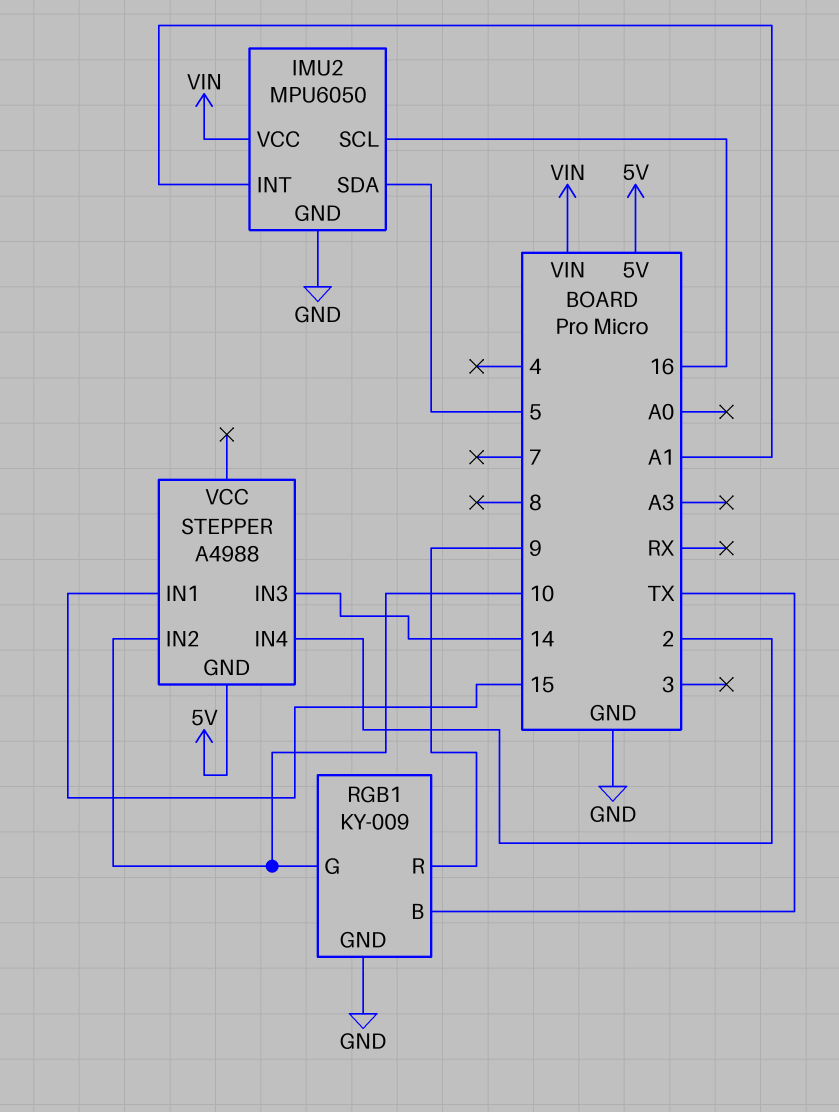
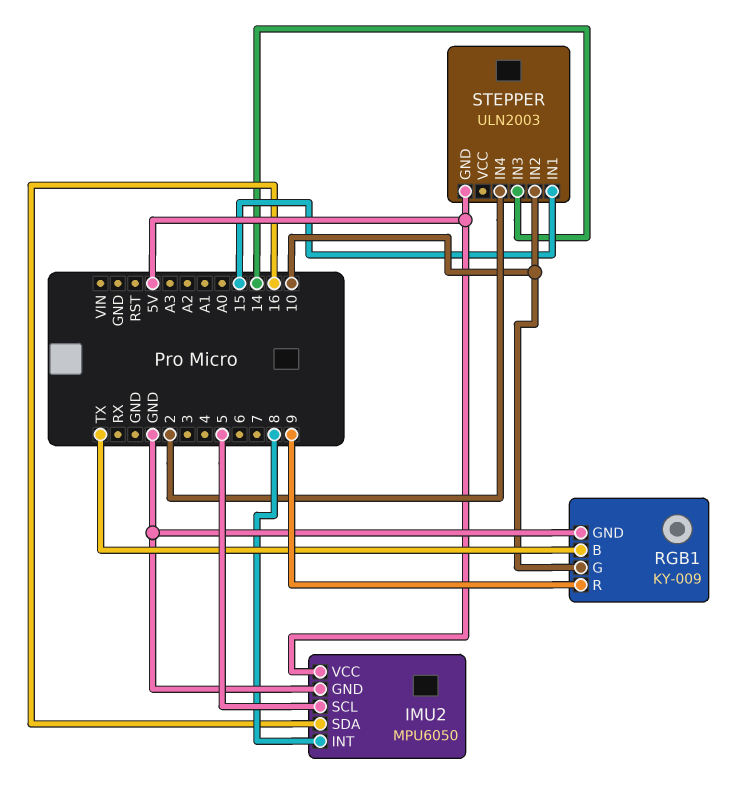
IMU2 pin INT: A1 -> 8
IMU2 pin SCL: 16 -> 5
IMU2 pin SDA: 5 -> 16
IMU2 pin VCC: VIN -> 5V
STEPPER: A4988 -> ULN2003

